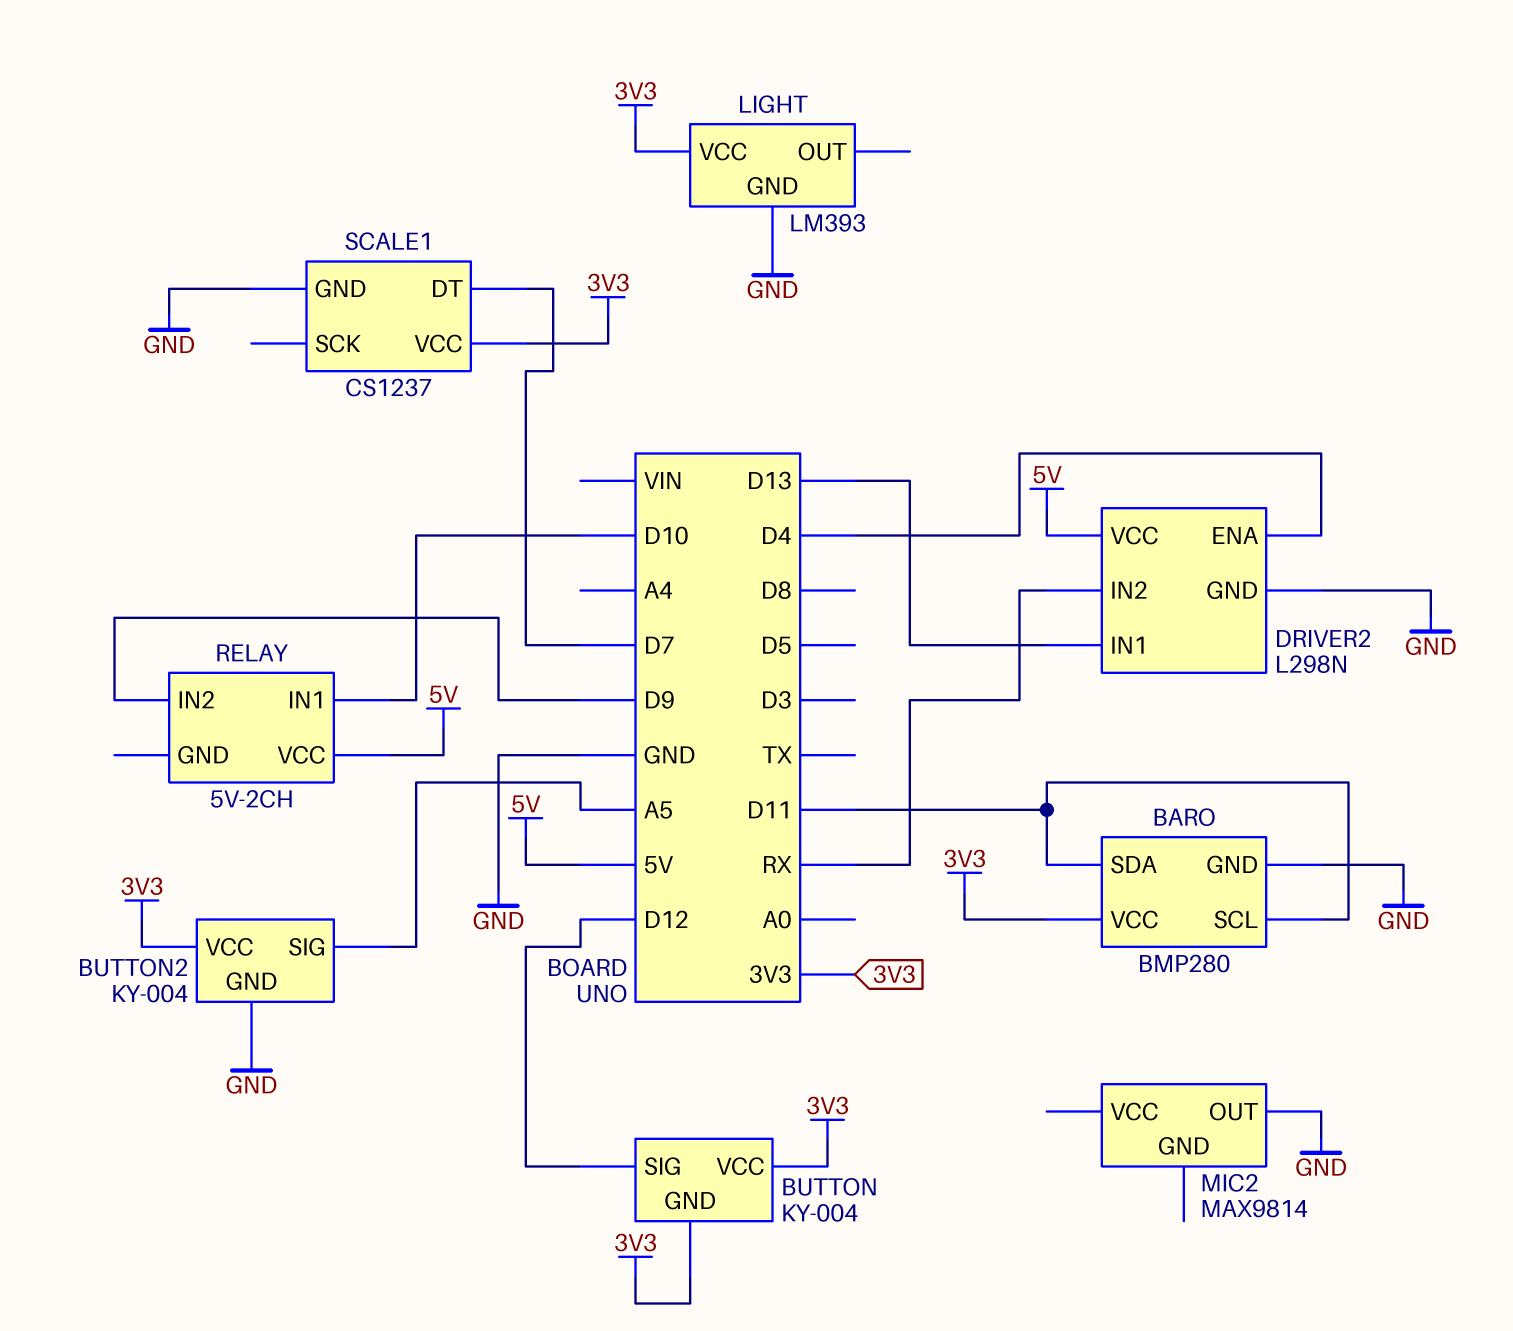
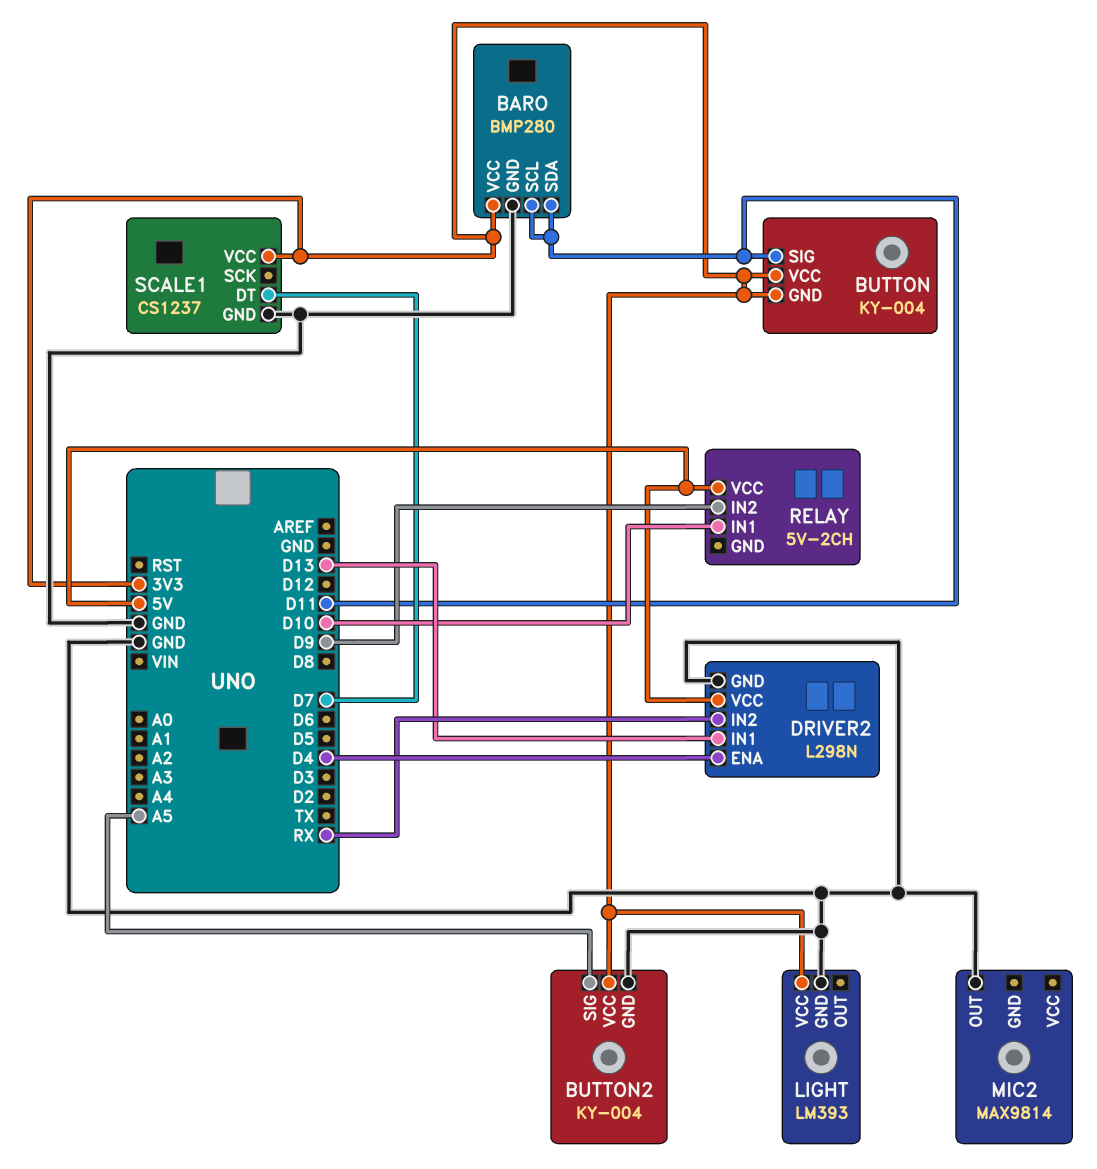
BUTTON pin SIG: D12 -> D11

